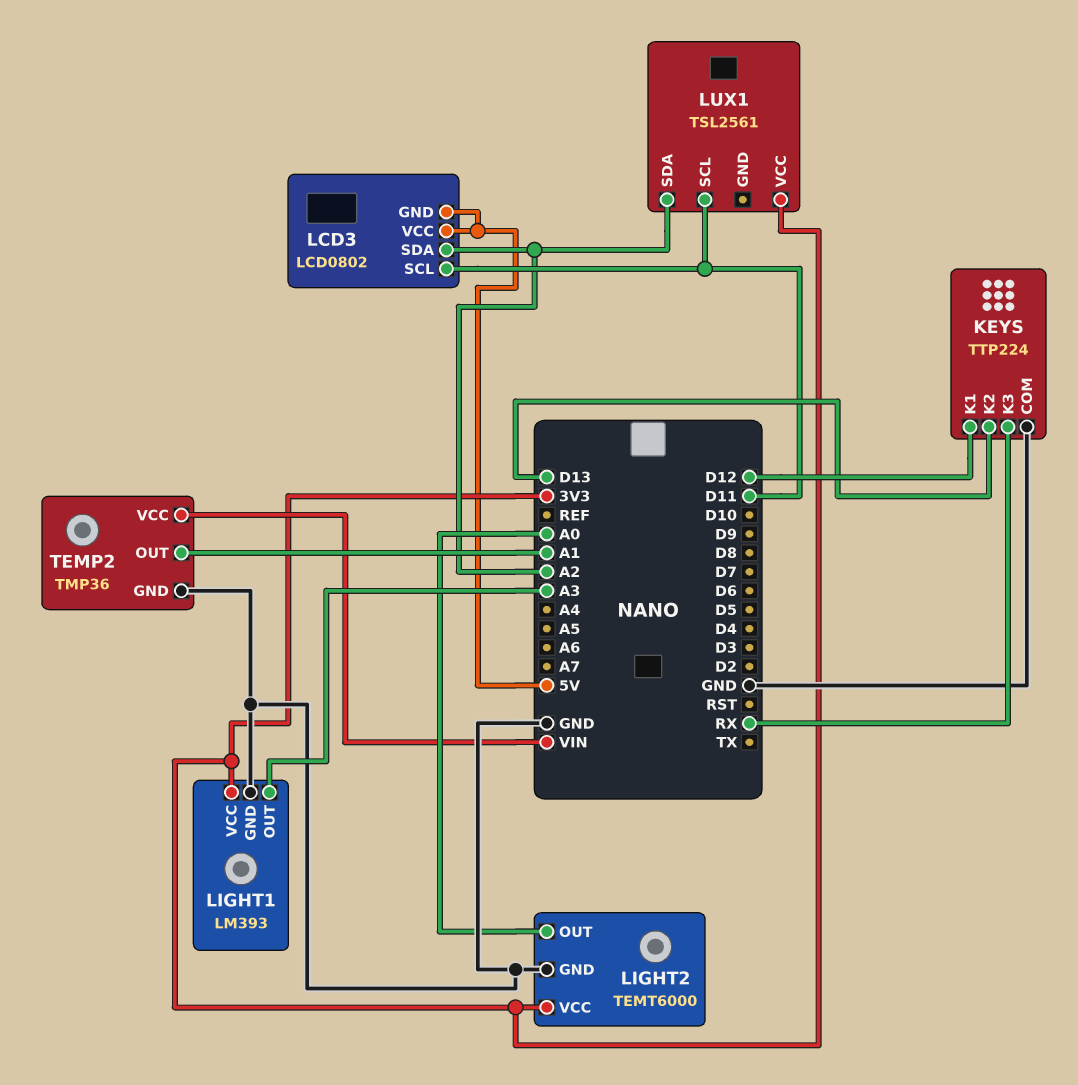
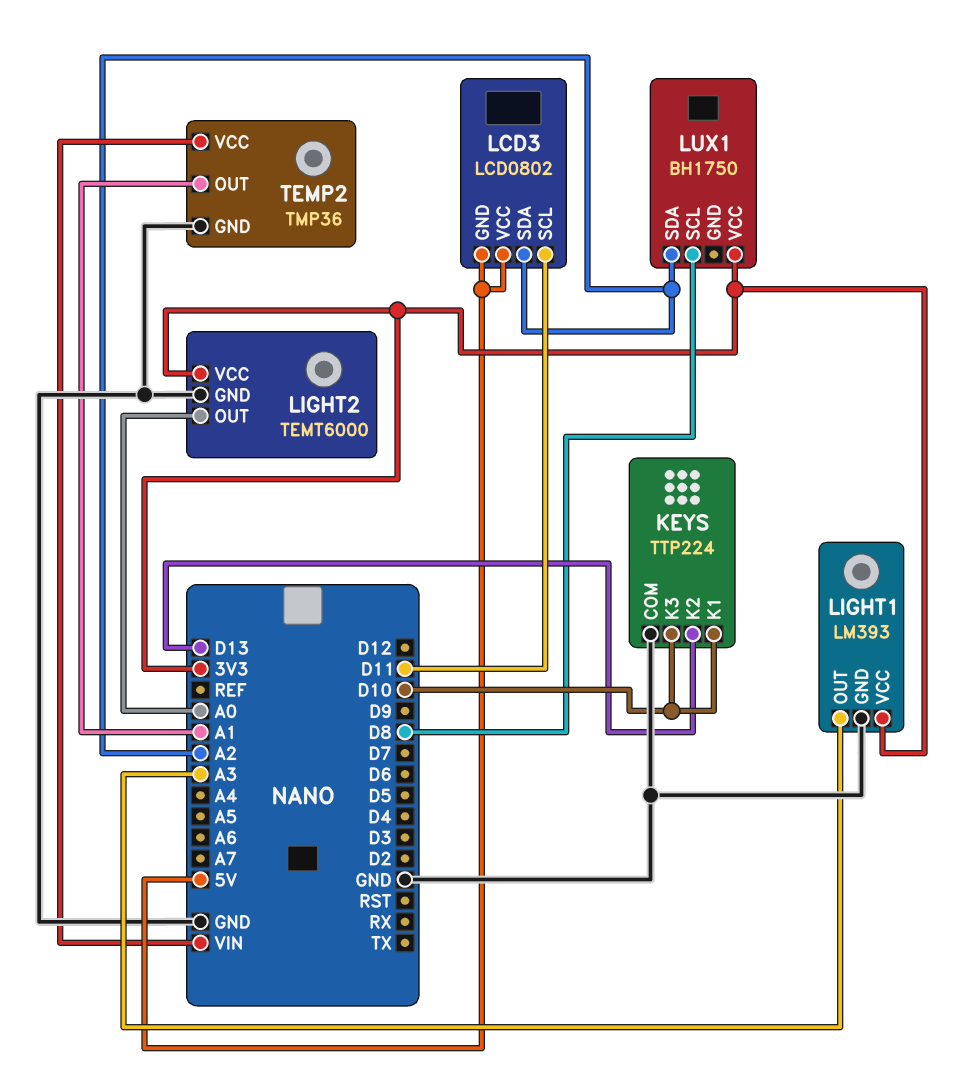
KEYS pin K1: D12 -> D10
KEYS pin K3: RX -> D10
LUX1: TSL2561 -> BH1750
LUX1 pin SCL: D11 -> D8

